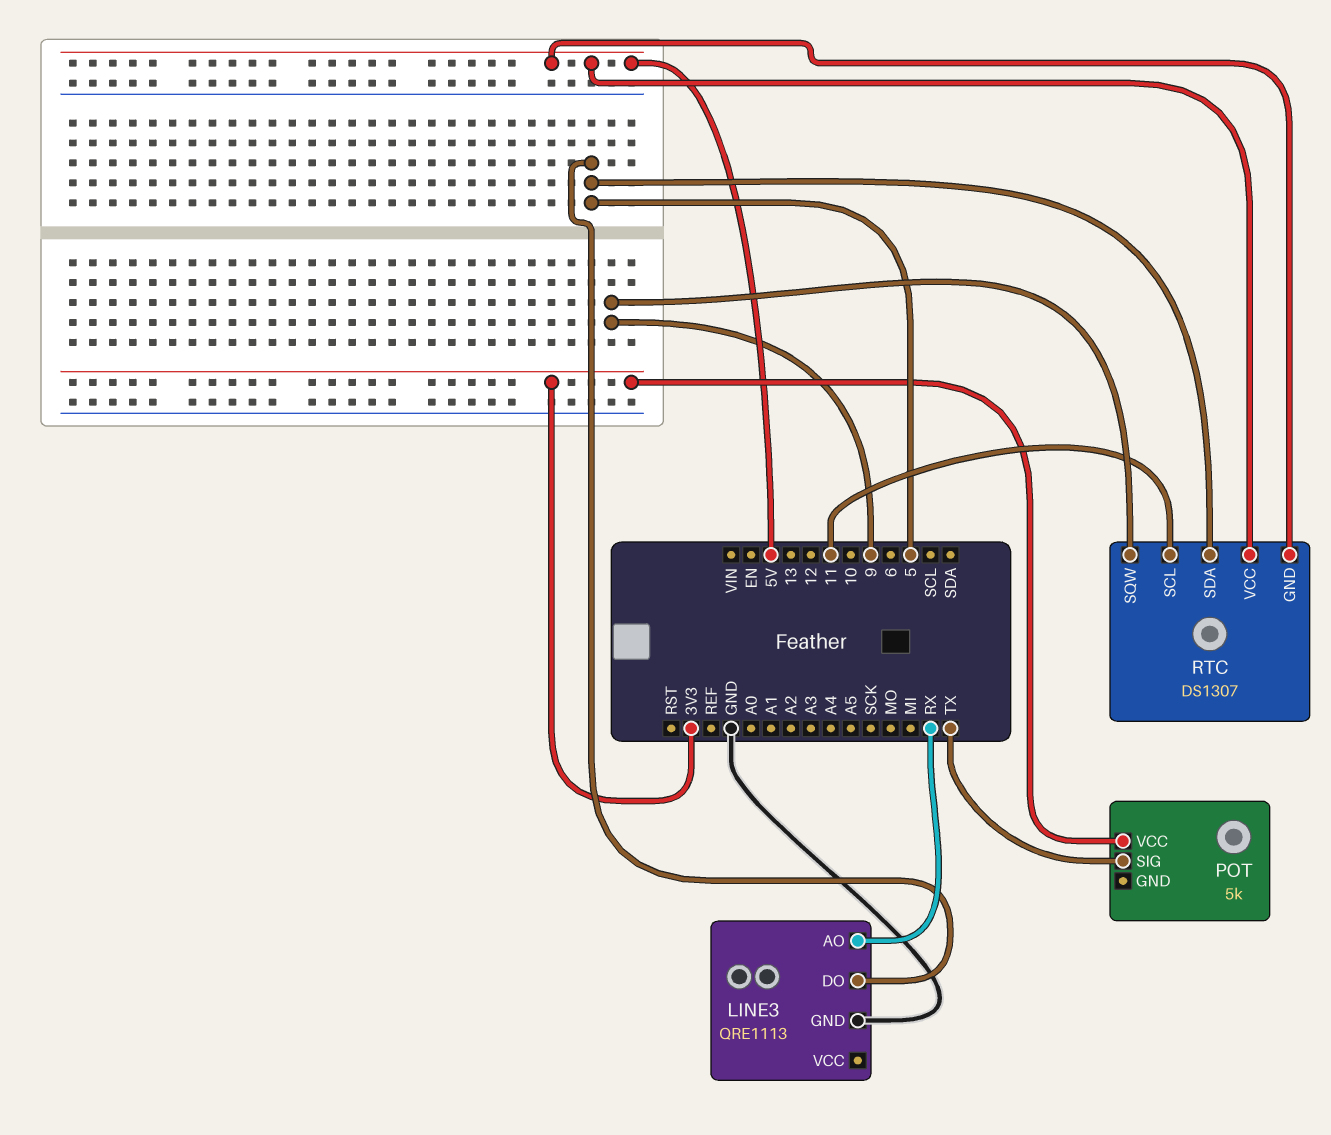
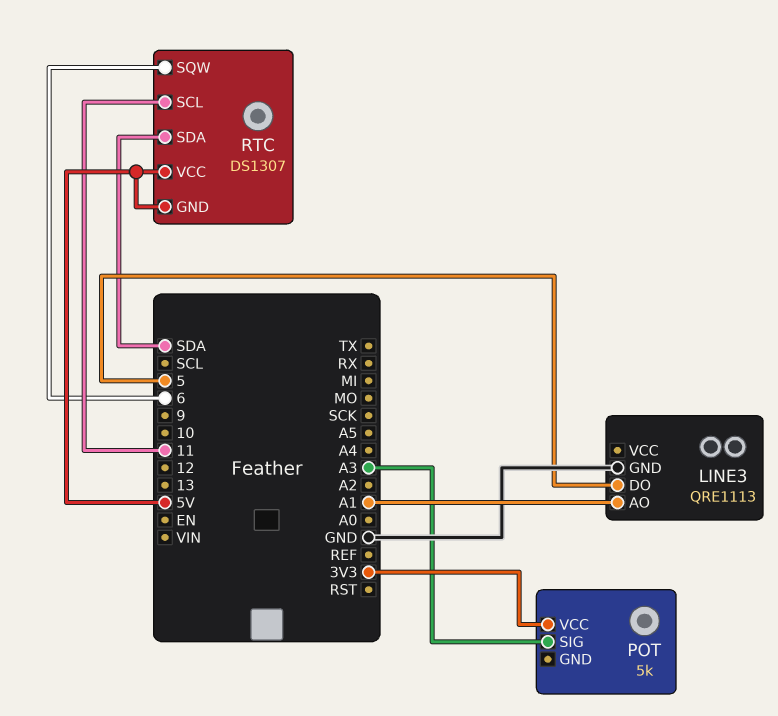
LINE3 pin AO: RX -> A1
POT pin SIG: TX -> A3
RTC pin SDA: 5 -> SDA
RTC pin SQW: 9 -> 6

